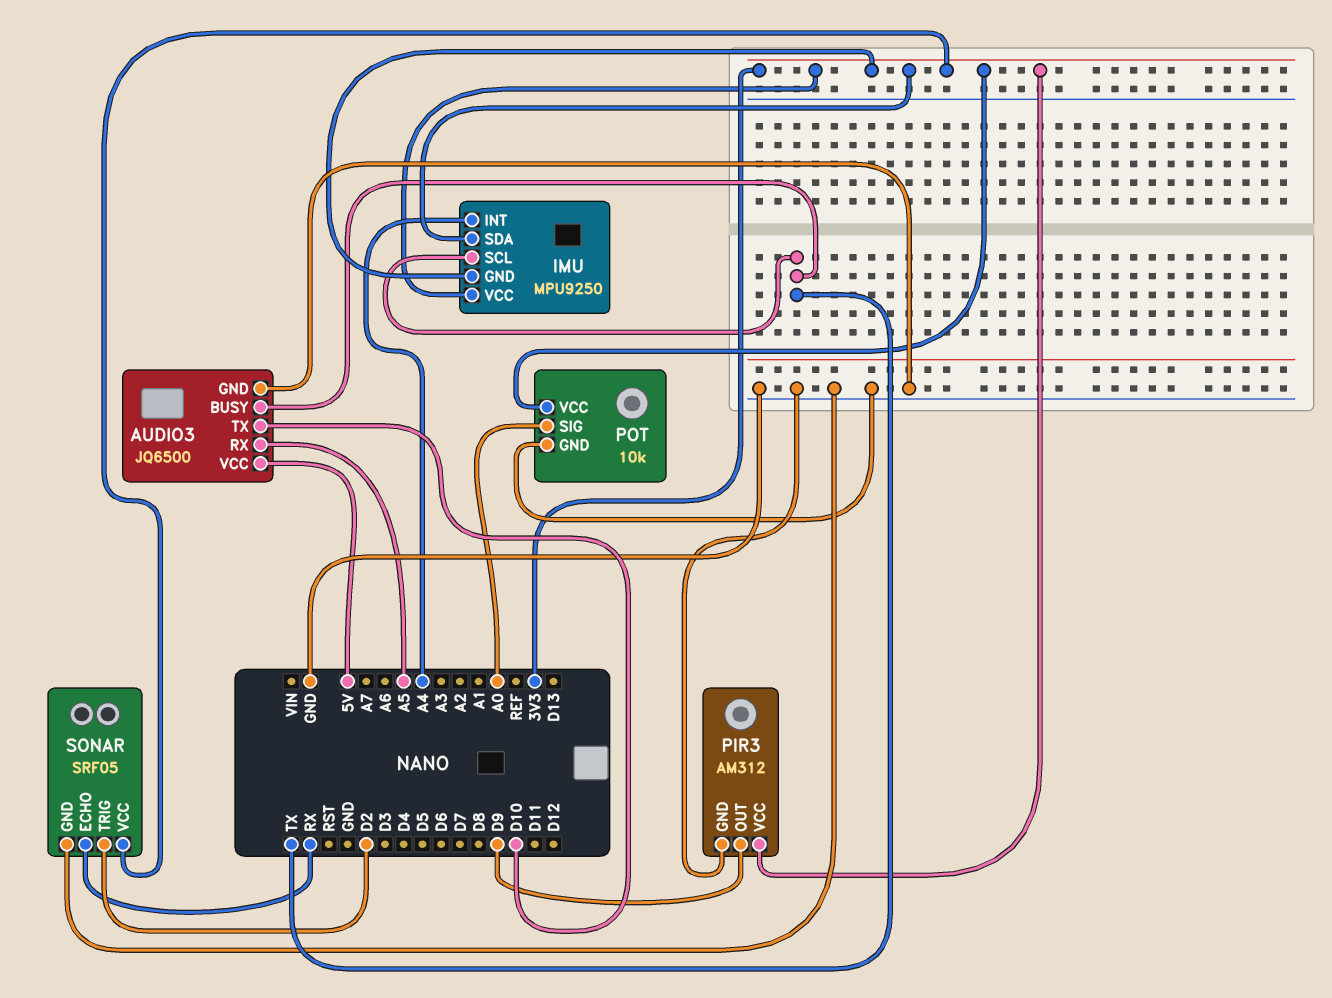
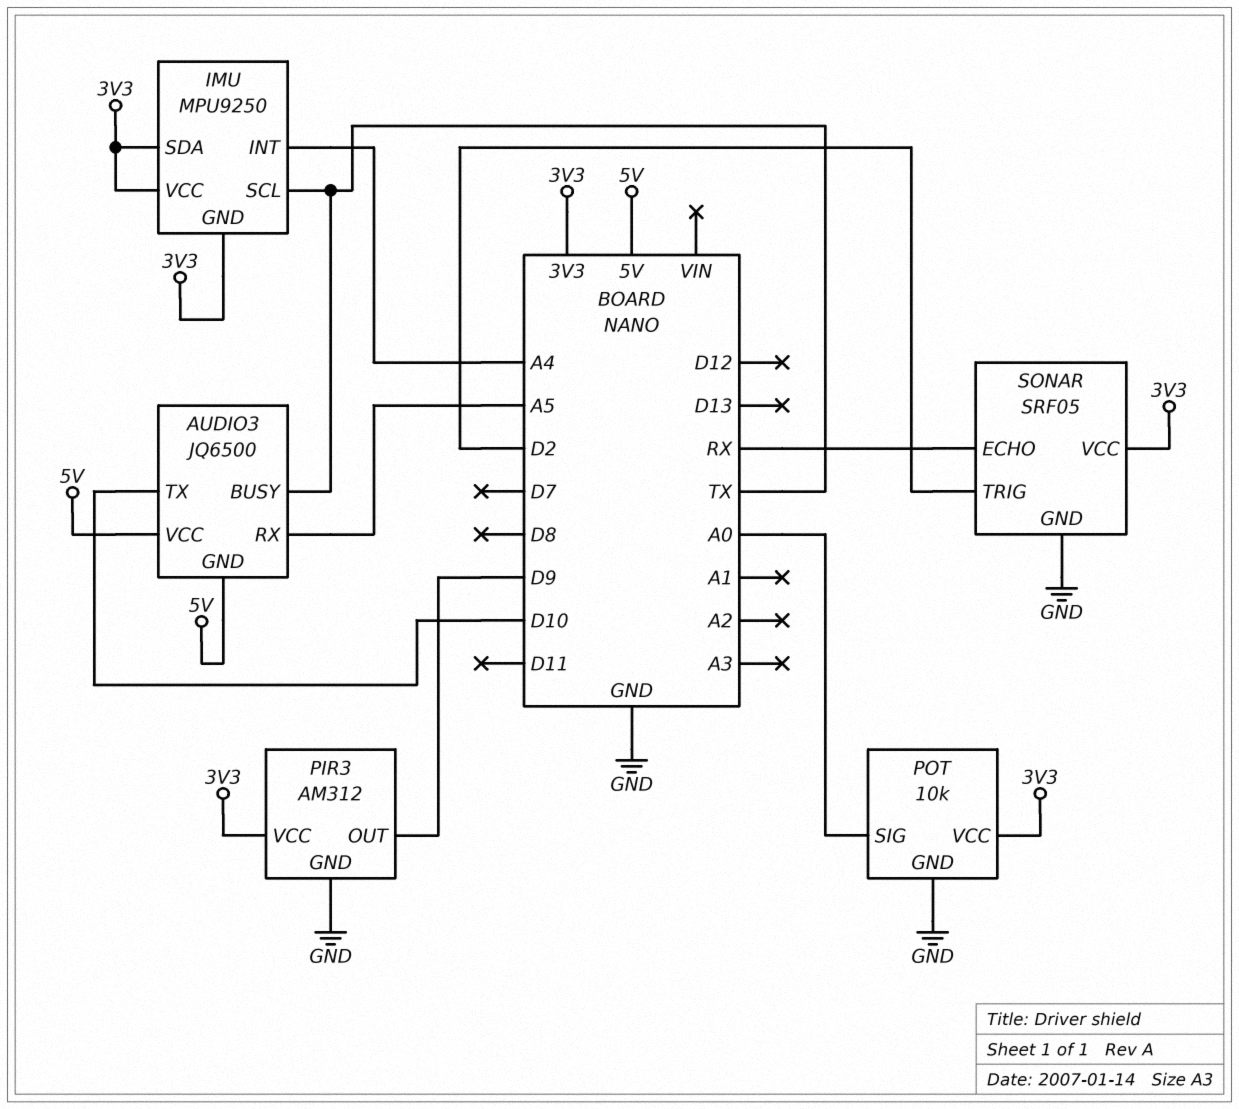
AUDIO3 pin GND: GND -> 5V

